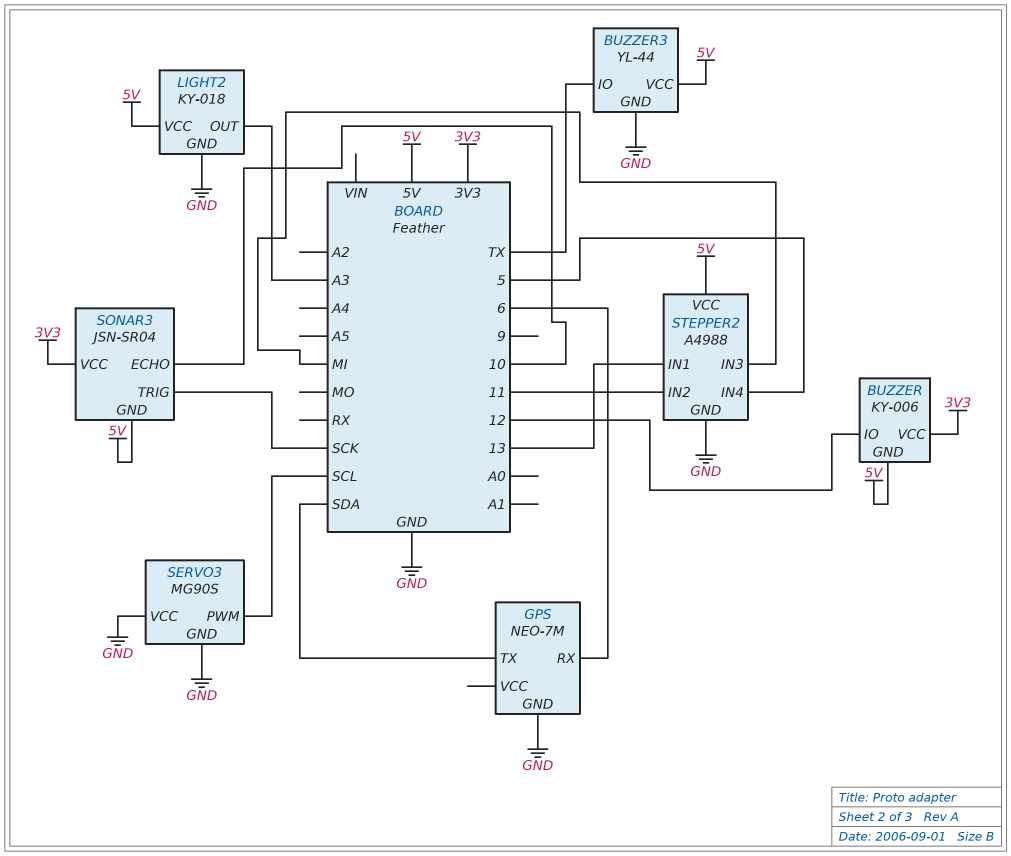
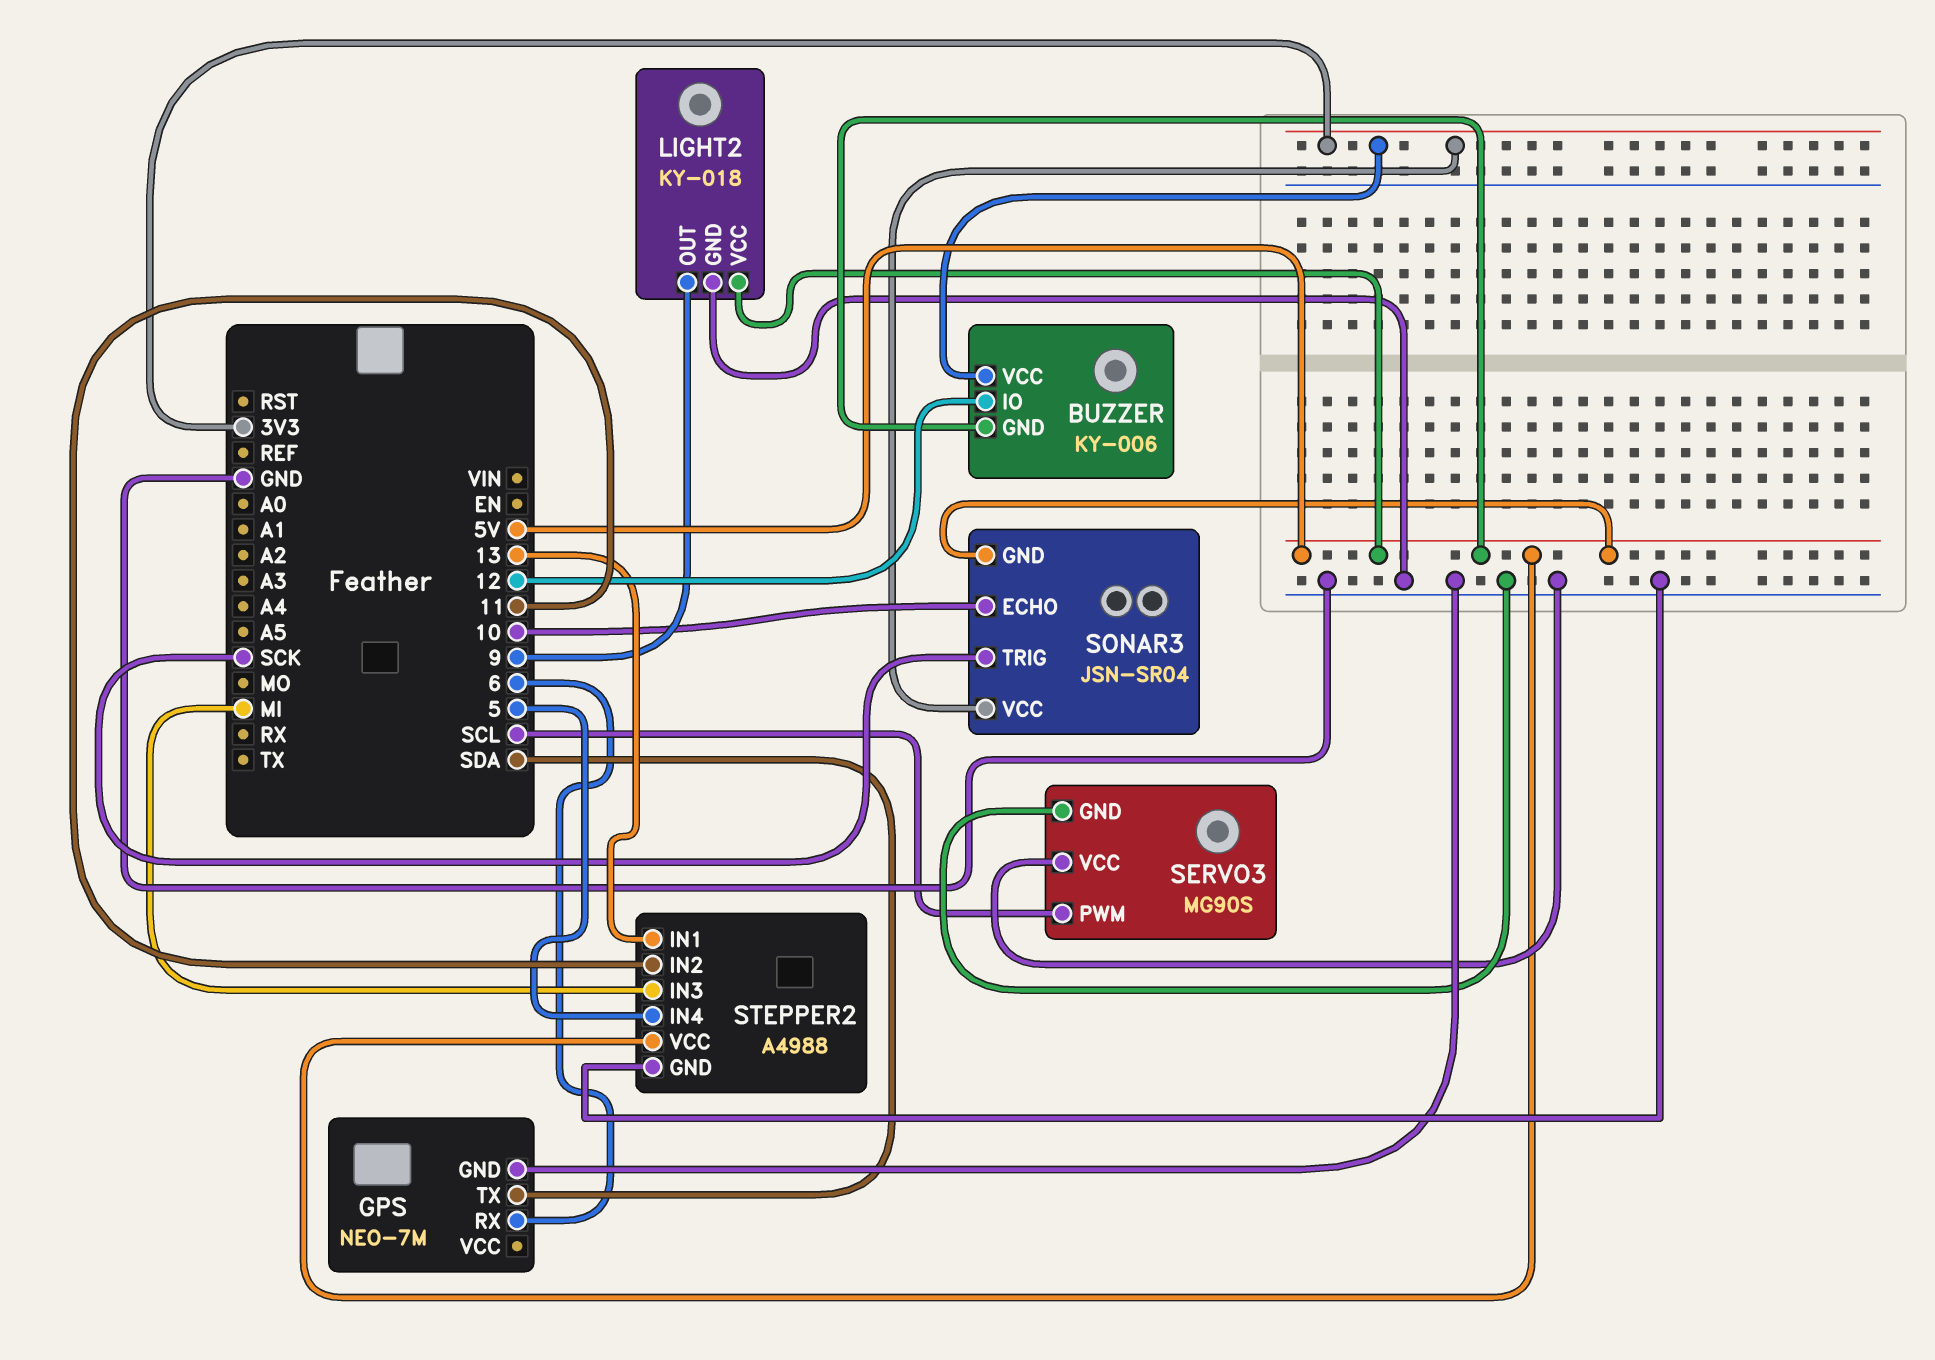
BUZZER3: YL-44 -> none
BUZZER3 pin GND: GND -> none
BUZZER3 pin IO: TX -> none
BUZZER3 pin VCC: 5V -> none
LIGHT2 pin OUT: A3 -> 9

